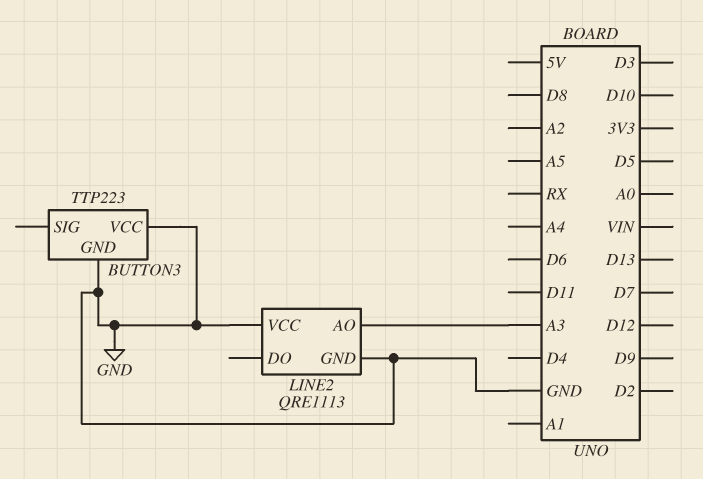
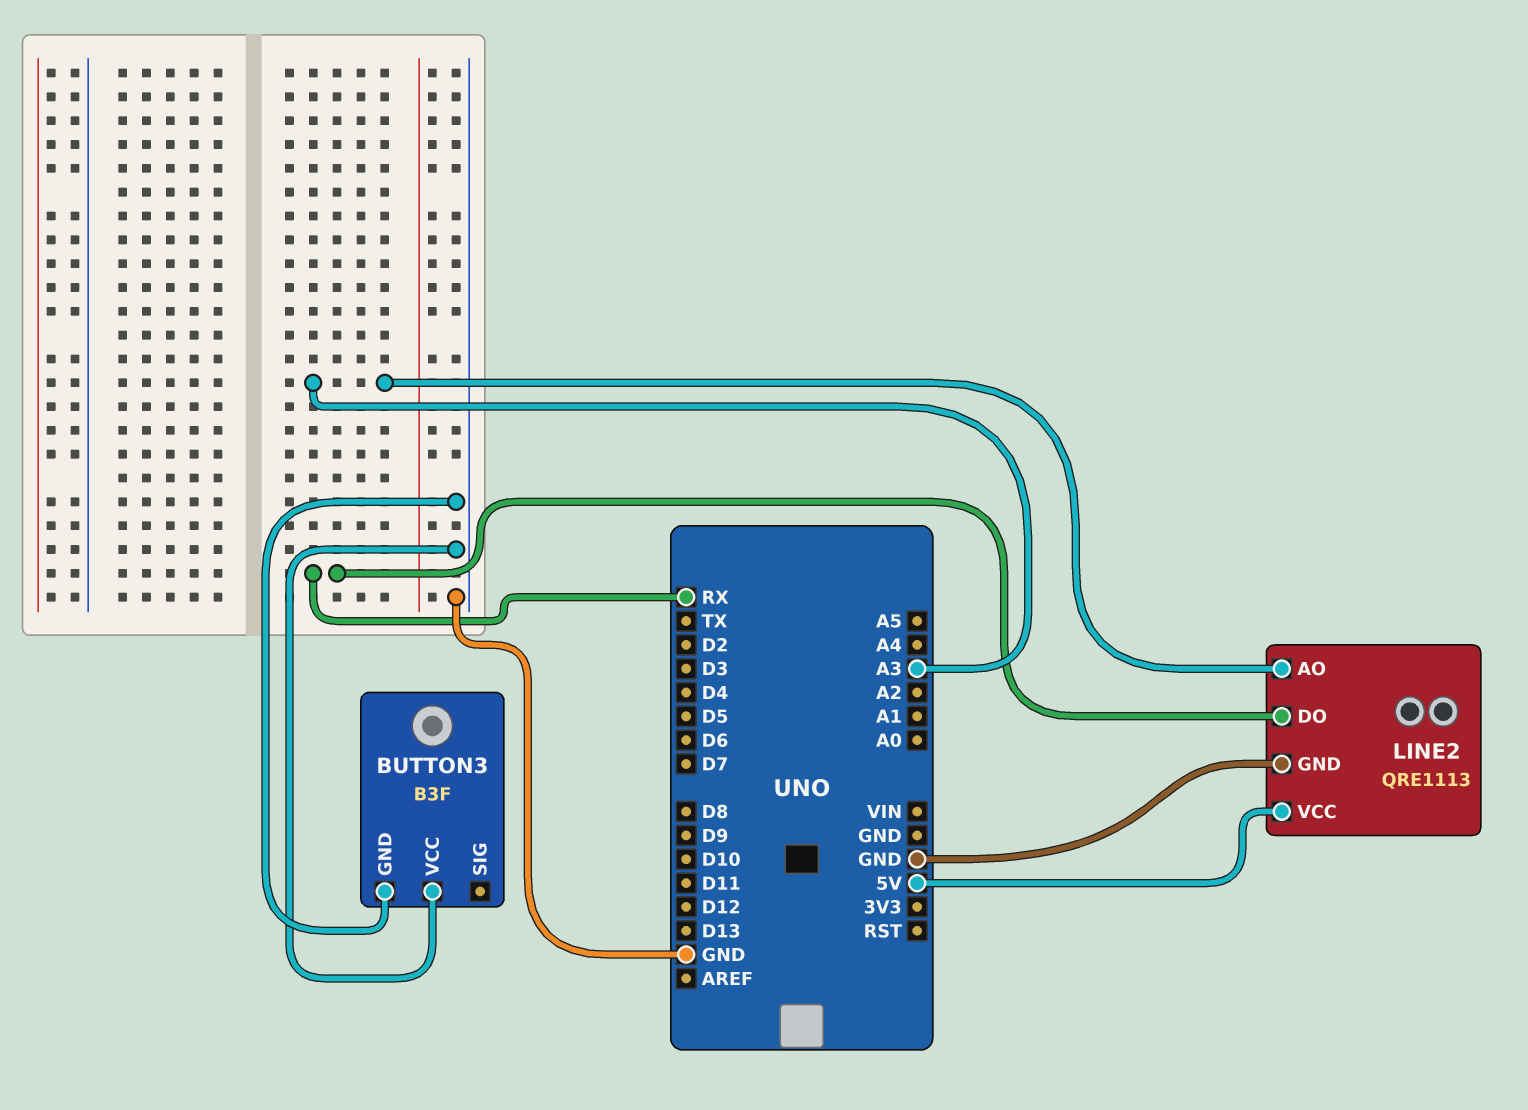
BUTTON3: TTP223 -> B3F
LINE2 pin DO: none -> RX
LINE2 pin VCC: GND -> 5V

